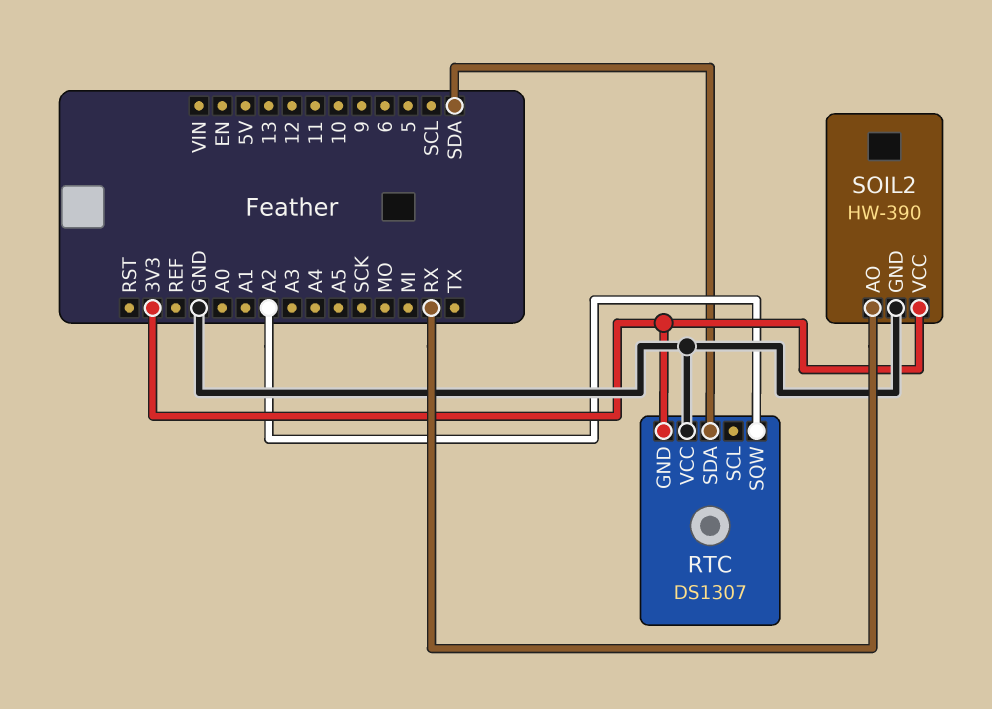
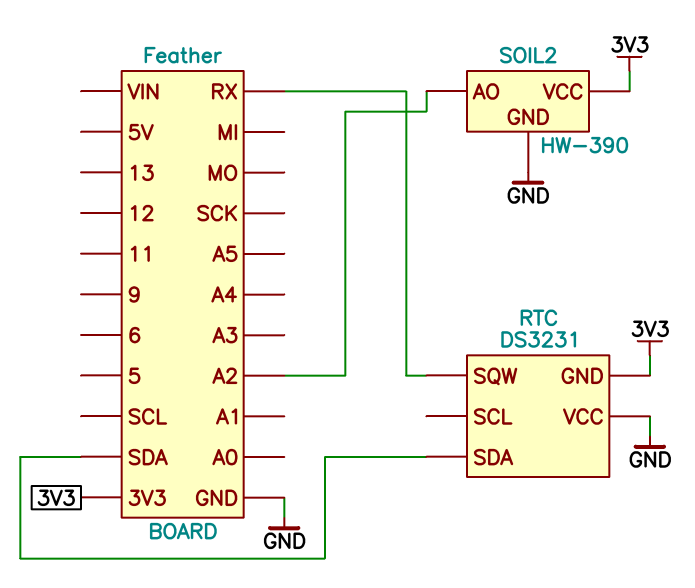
RTC: DS1307 -> DS3231
RTC pin SQW: A2 -> RX
SOIL2 pin AO: RX -> A2

